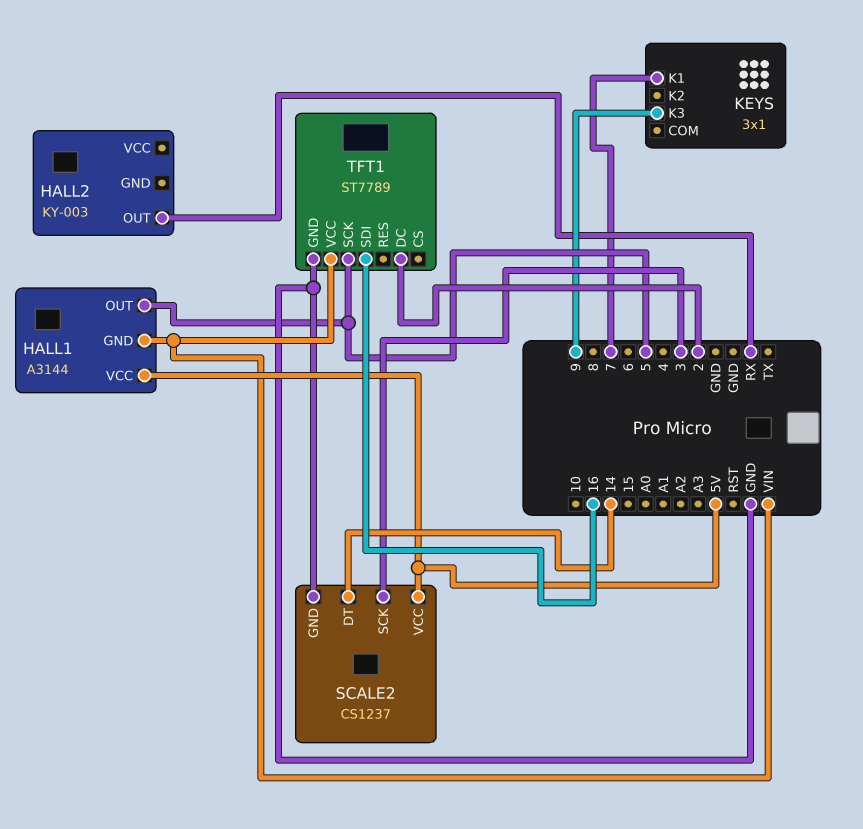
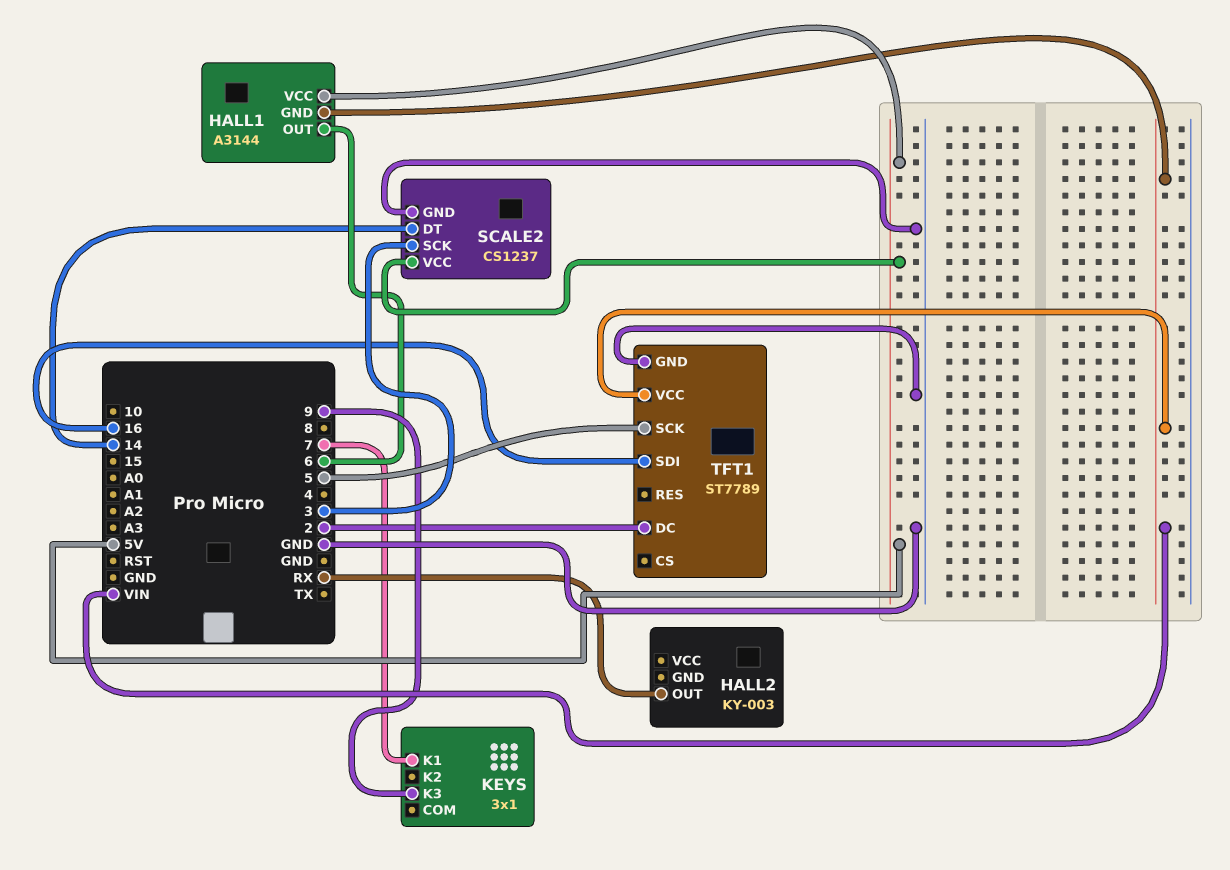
HALL1 pin OUT: 5 -> 6

